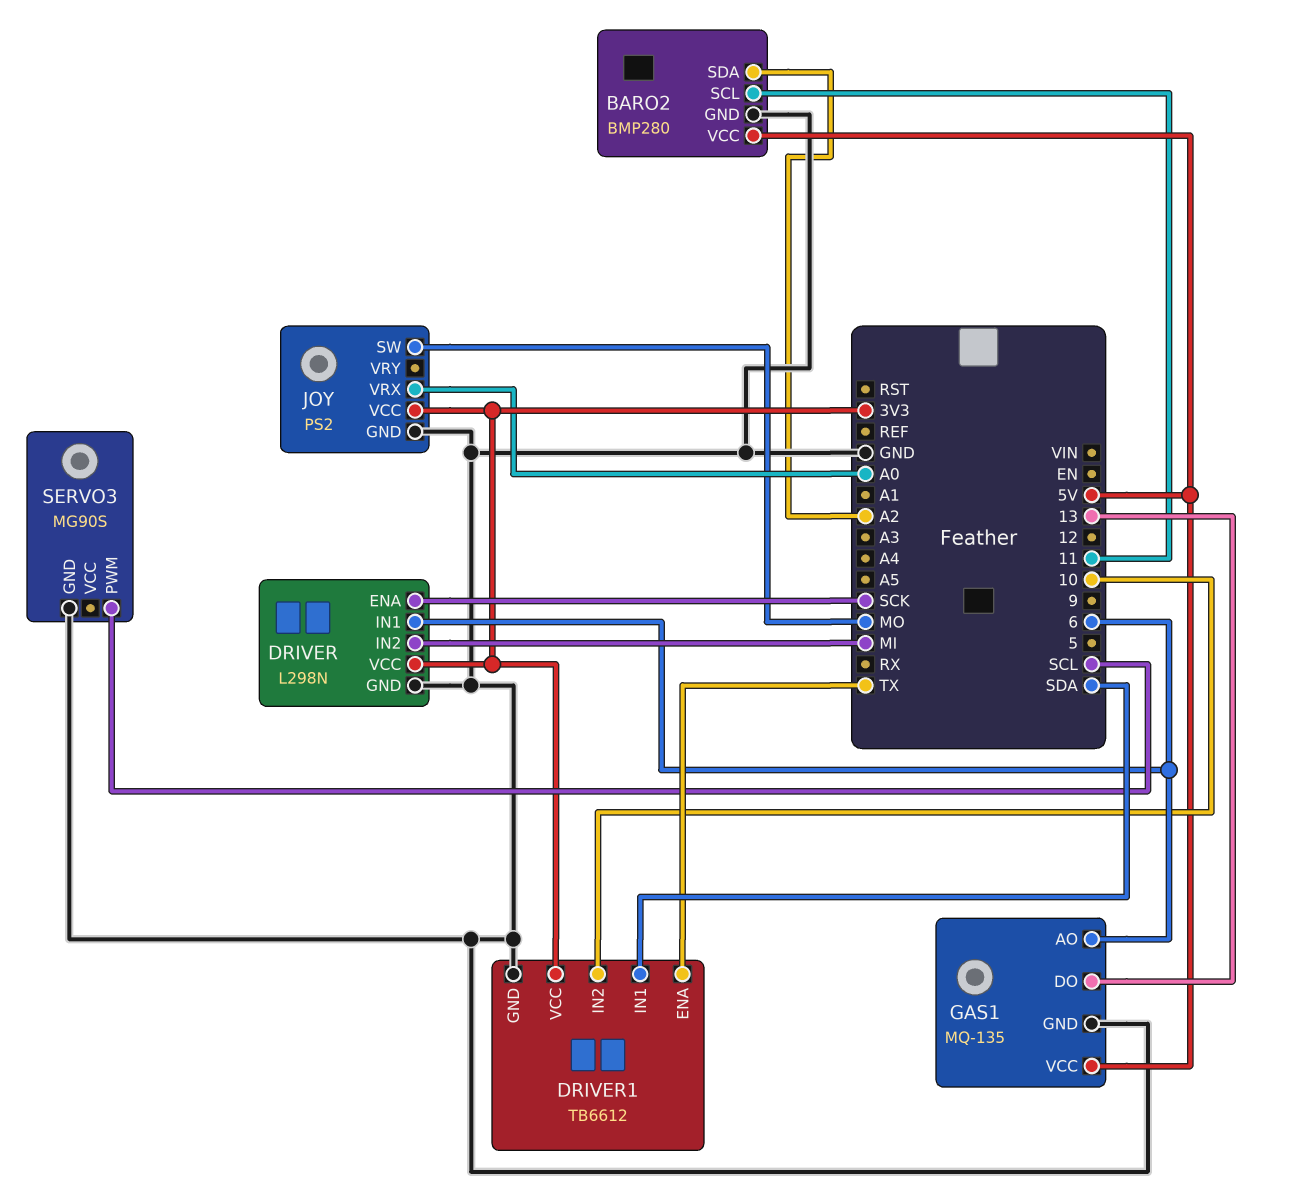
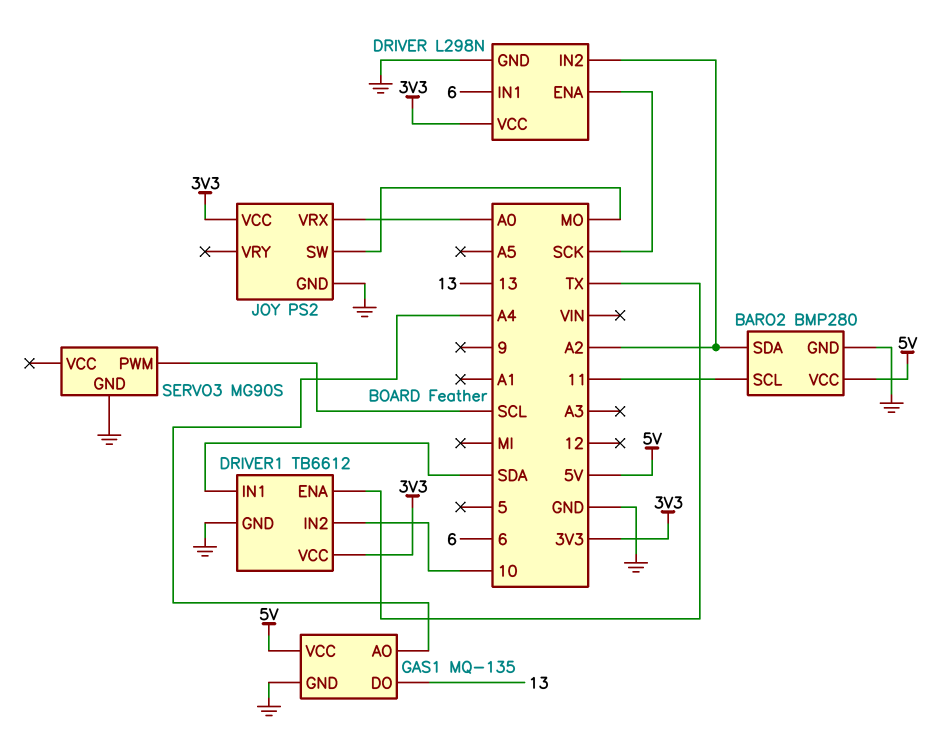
DRIVER pin IN2: MI -> A2
GAS1 pin AO: 6 -> A4

